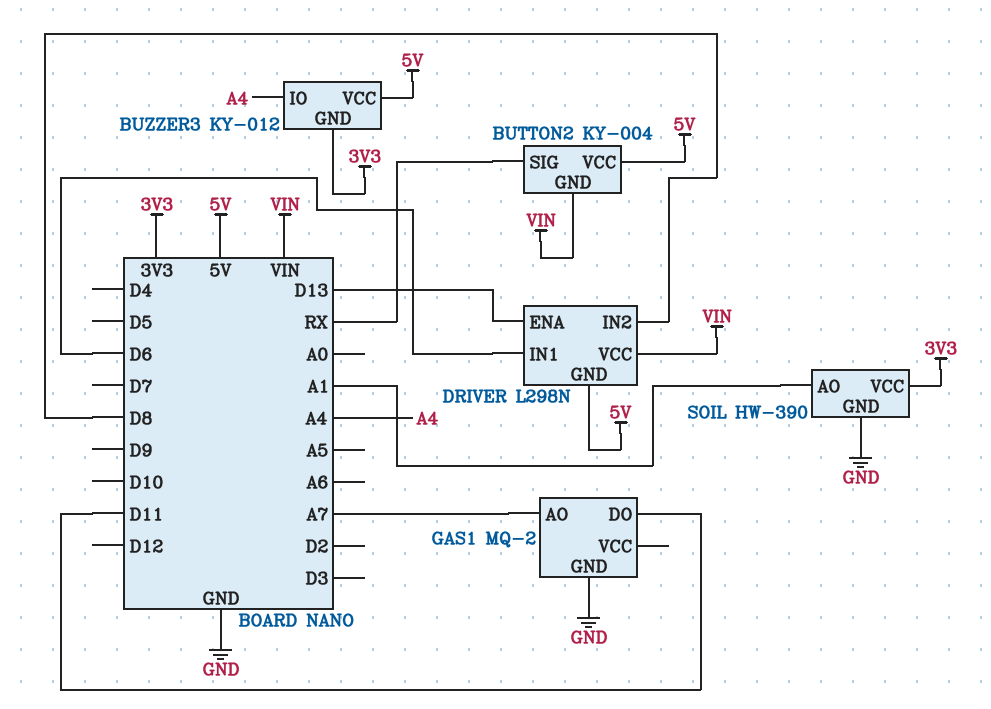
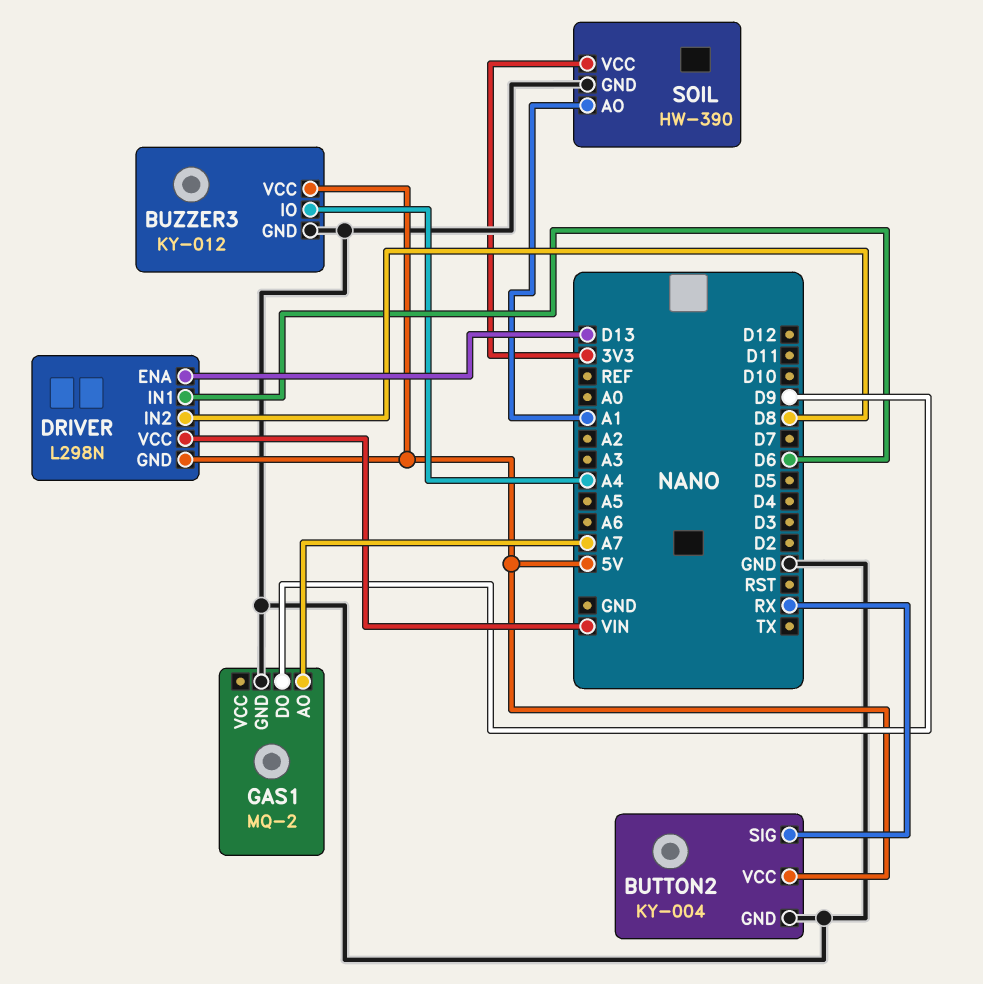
BUTTON2 pin GND: VIN -> GND
BUZZER3 pin GND: 3V3 -> GND
GAS1 pin DO: D11 -> D9

